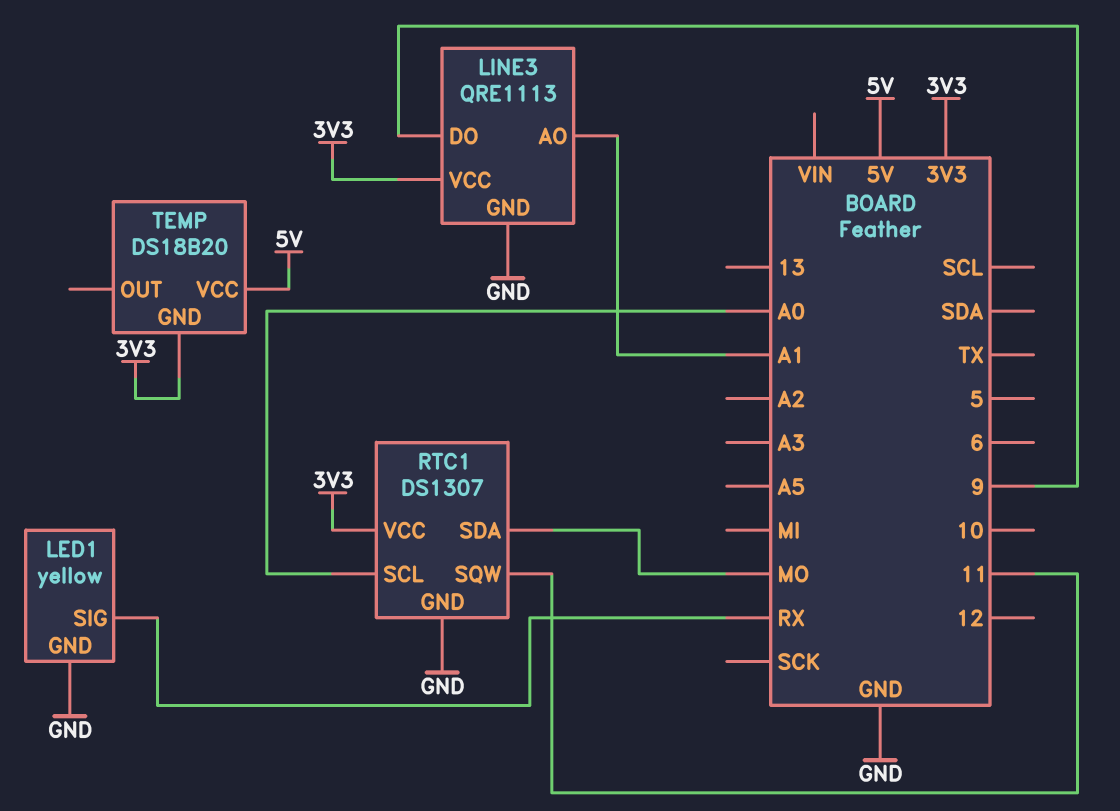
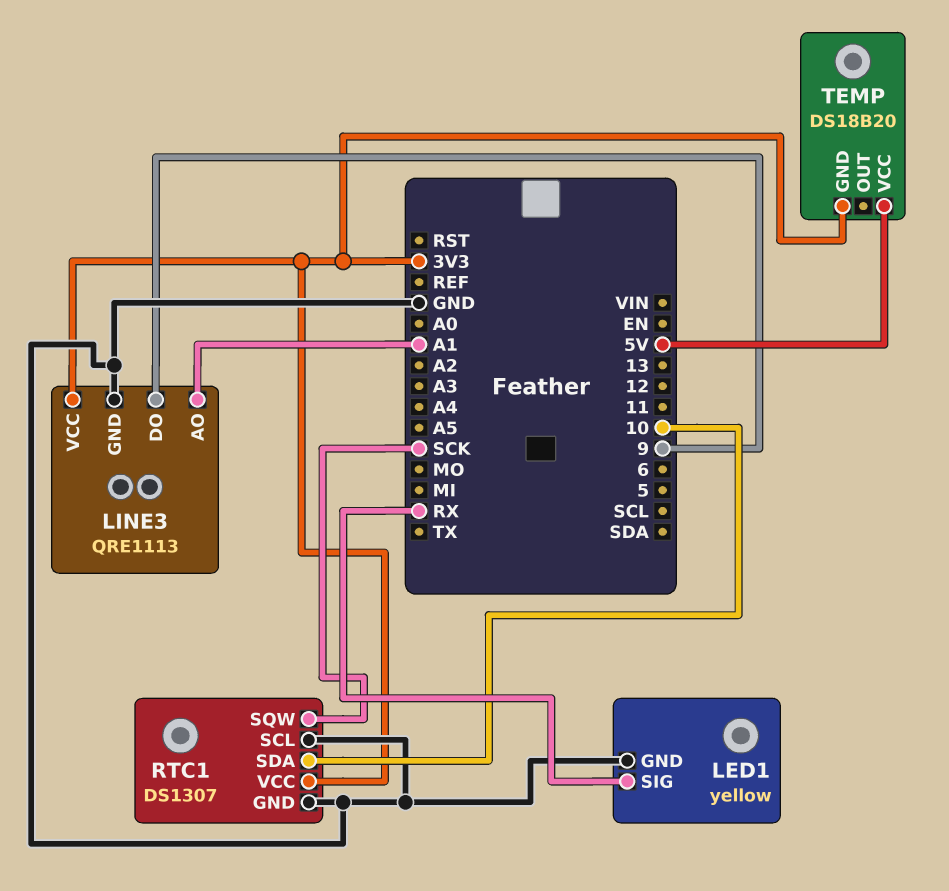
RTC1 pin SCL: A0 -> GND
RTC1 pin SDA: MO -> 10
RTC1 pin SQW: 11 -> SCK

